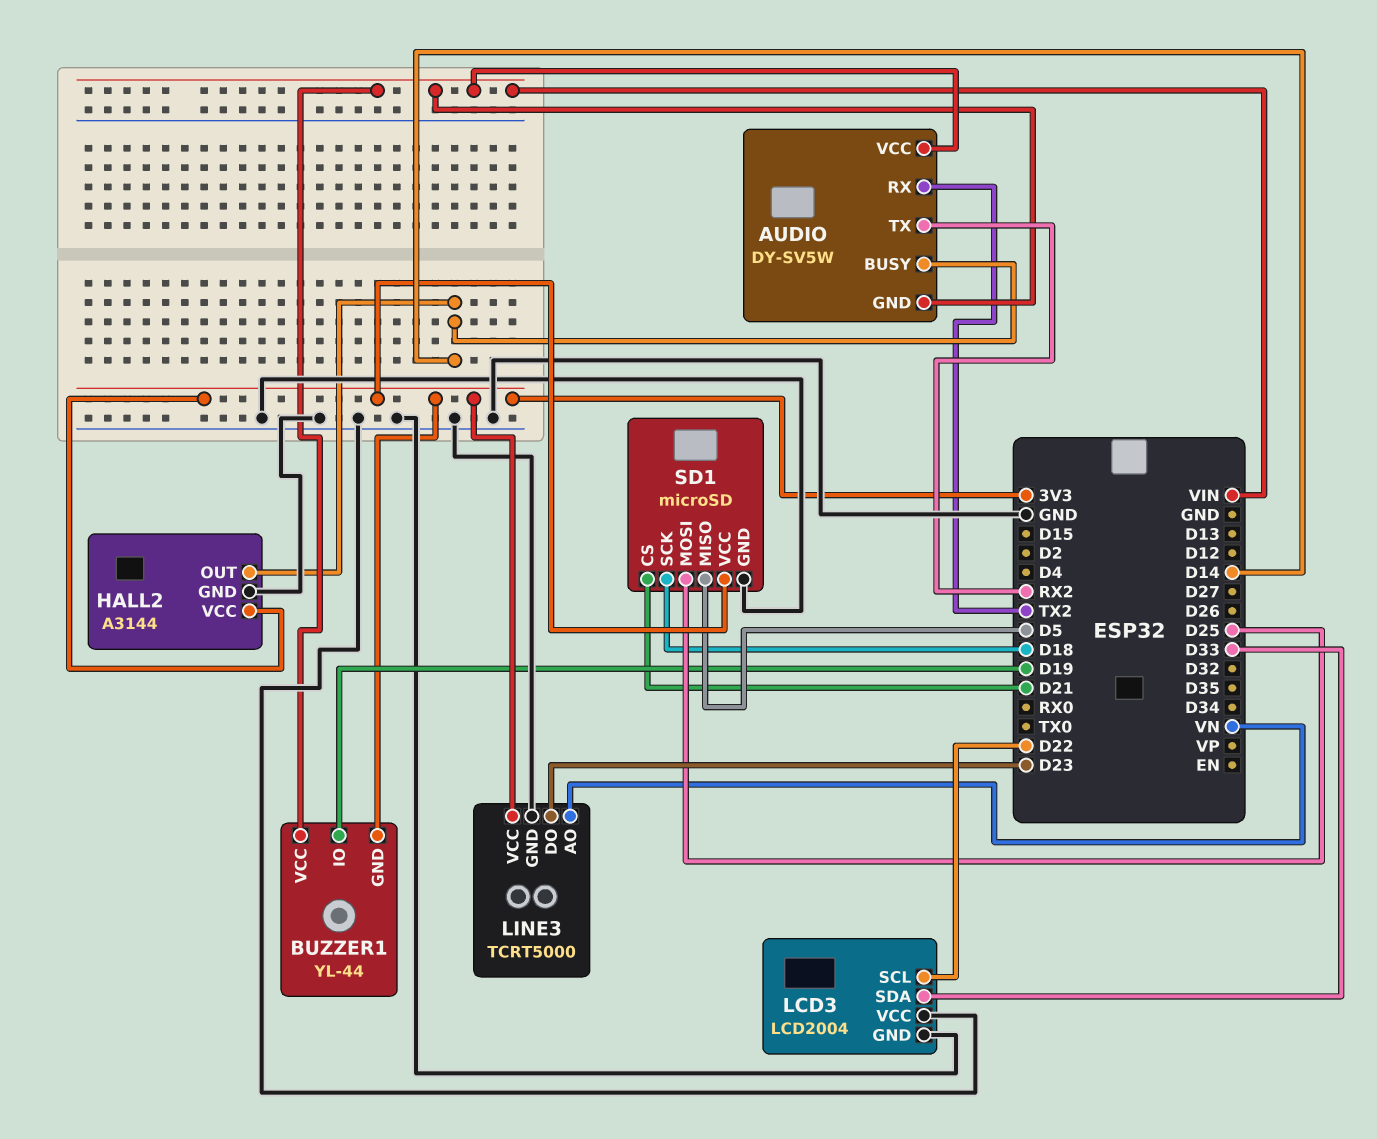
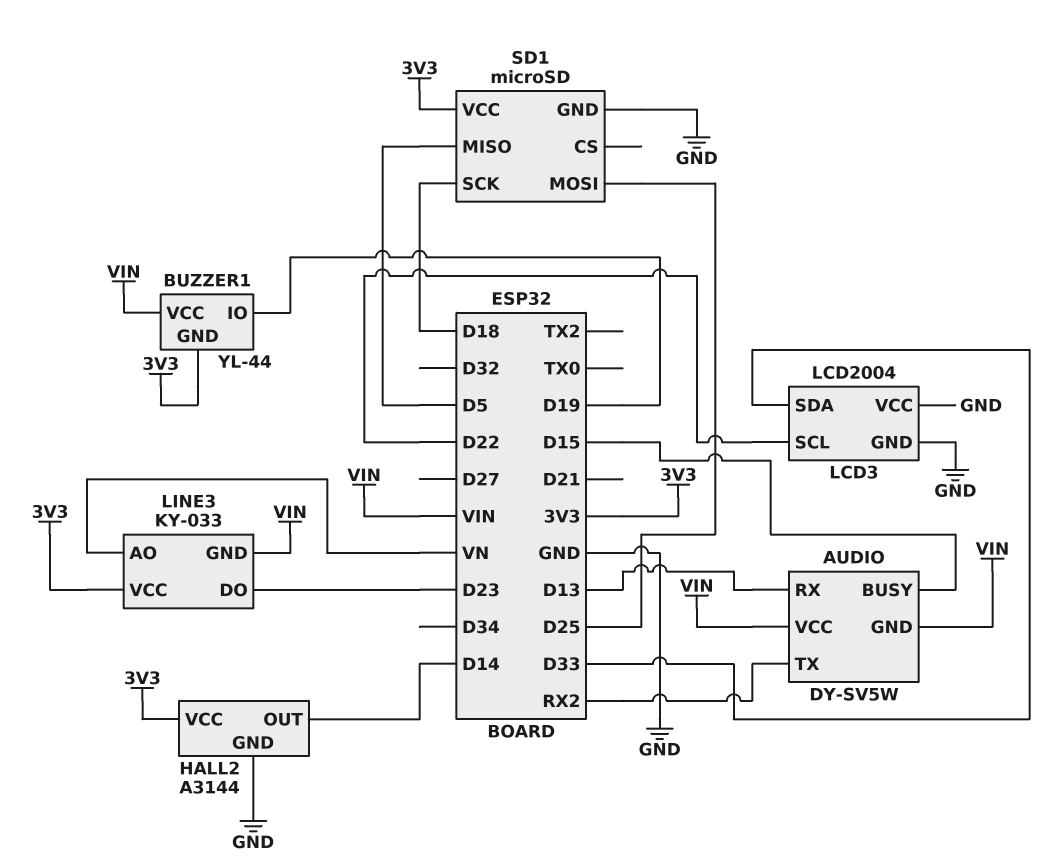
AUDIO pin BUSY: D14 -> D15
AUDIO pin RX: TX2 -> D13
LINE3: TCRT5000 -> KY-033
LINE3 pin GND: GND -> VIN
SD1 pin CS: D21 -> none

